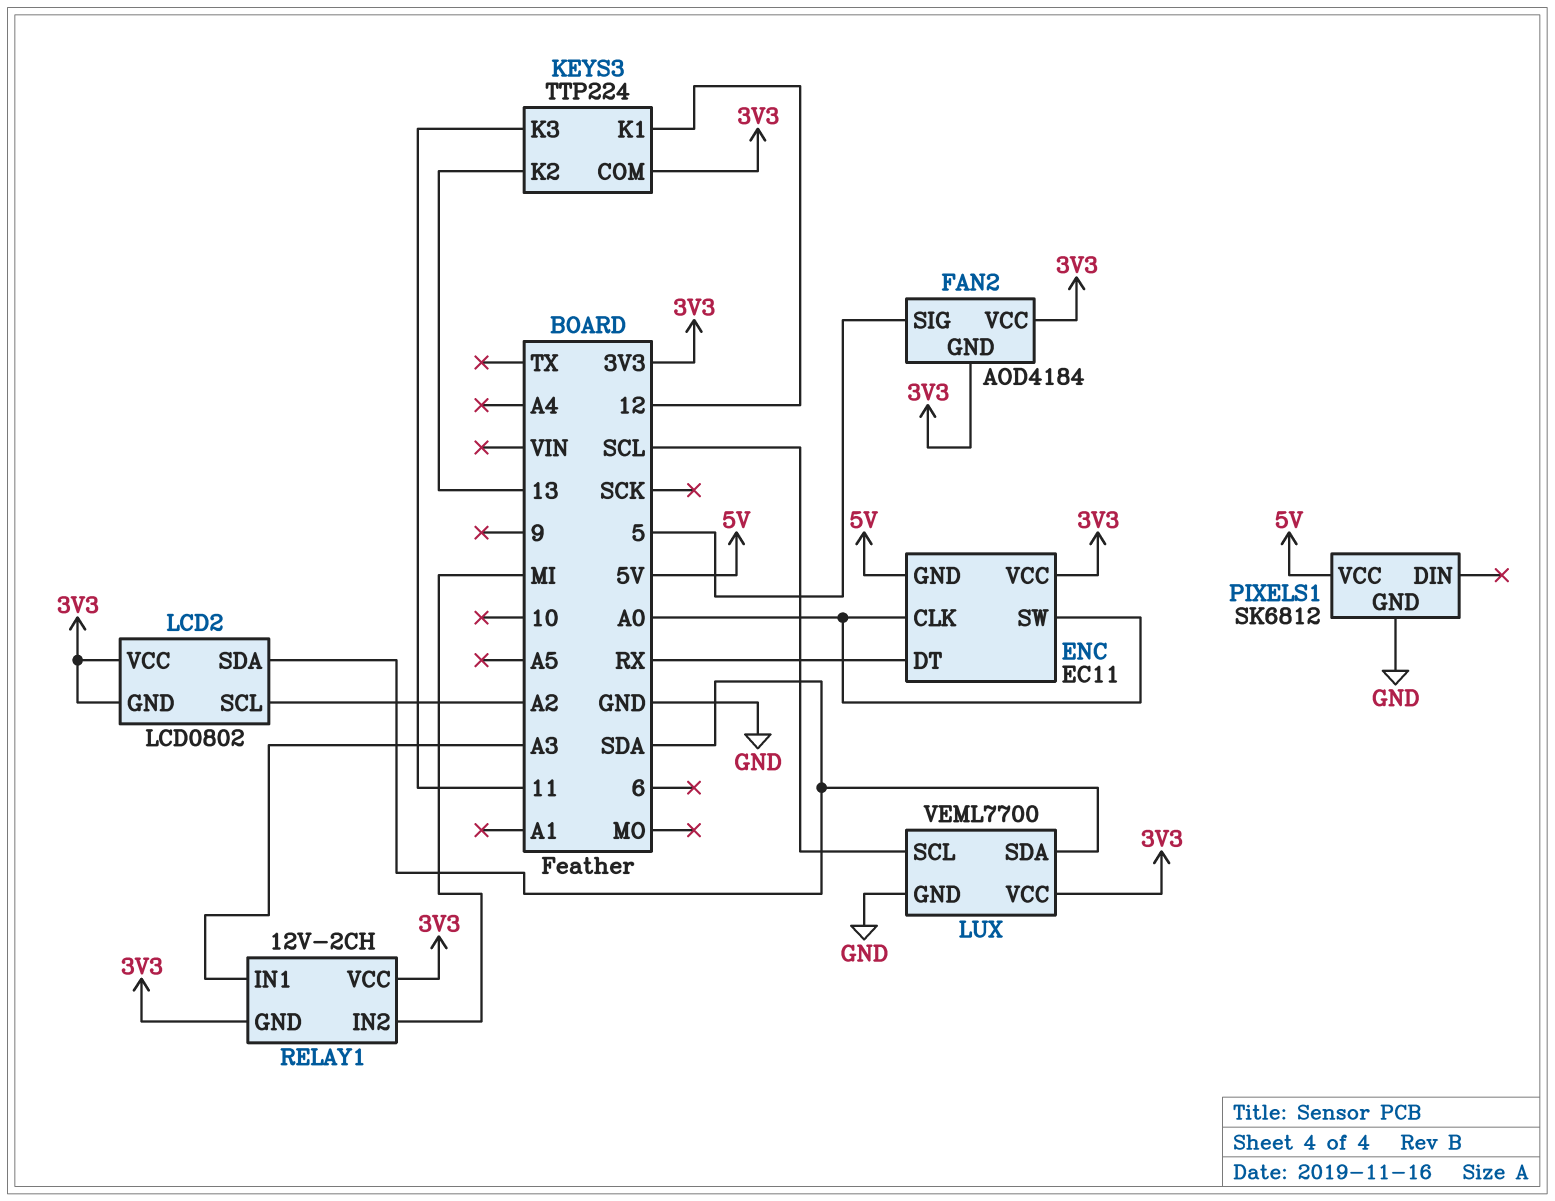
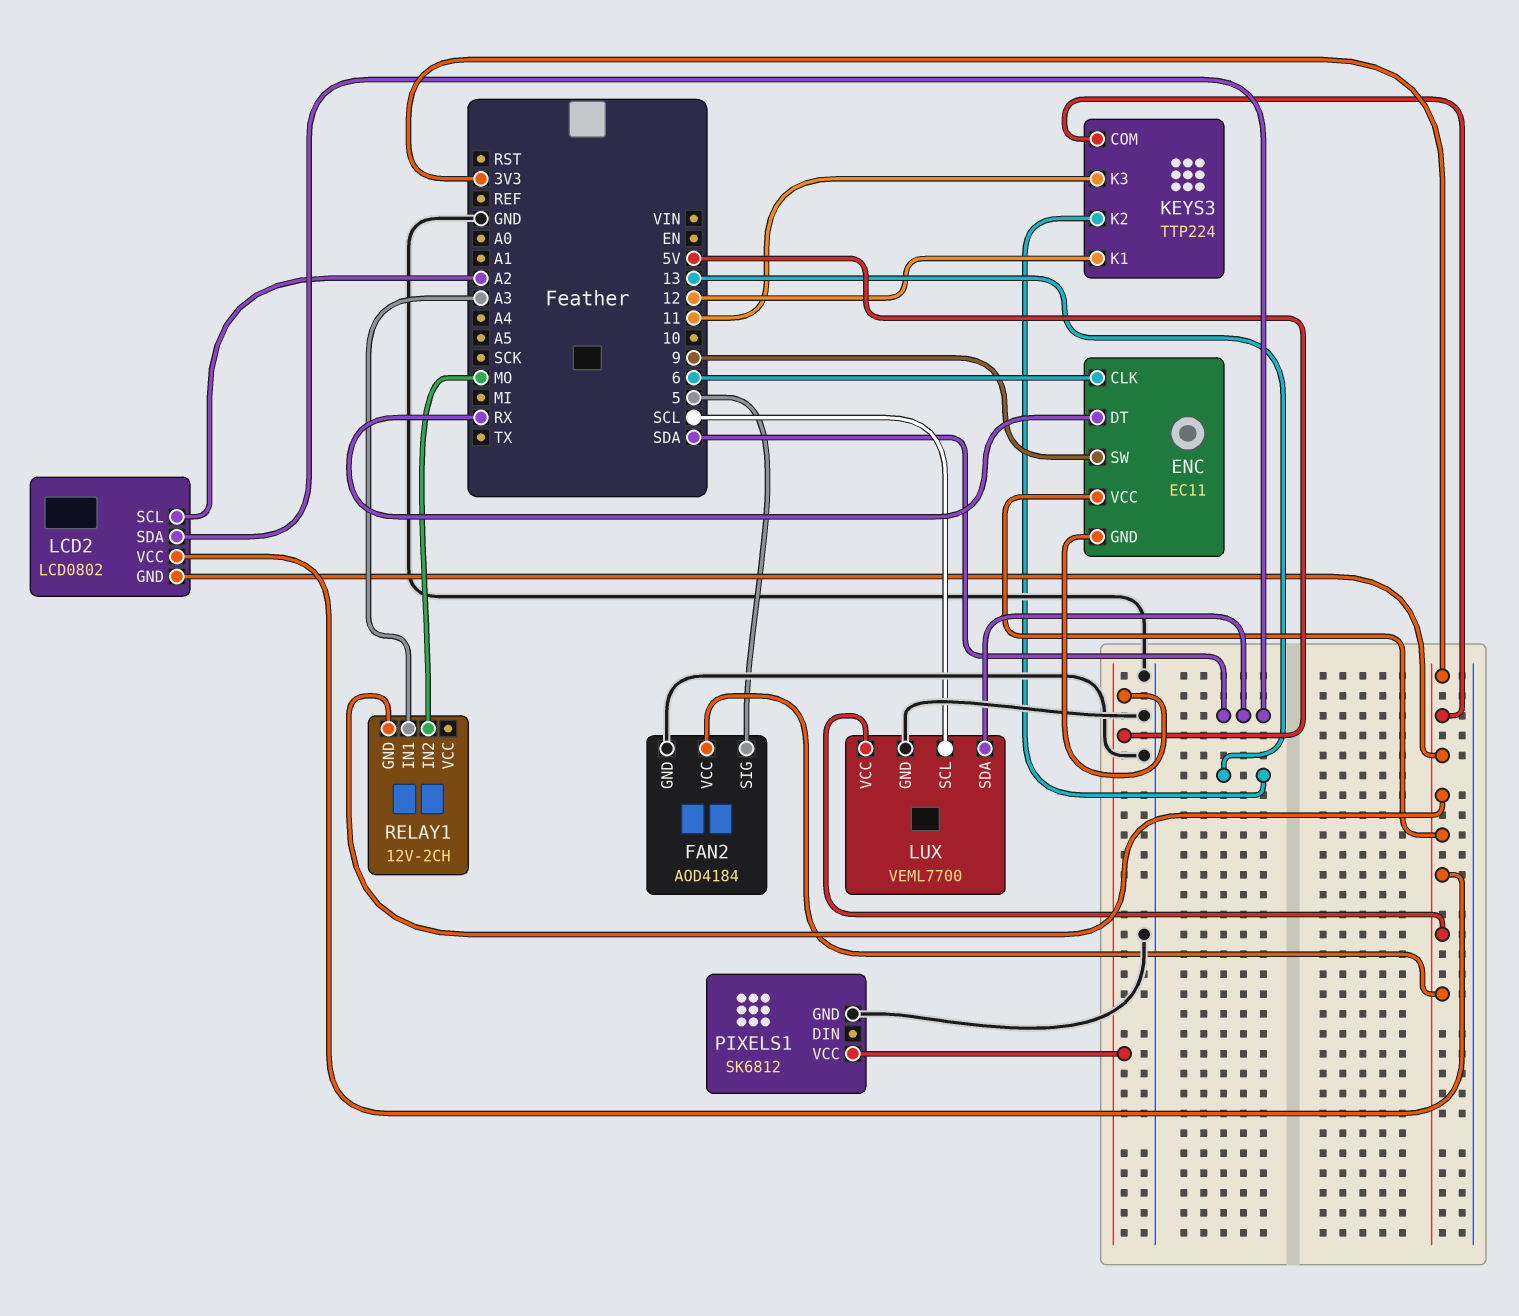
ENC pin CLK: A0 -> 6
ENC pin SW: A0 -> 9
FAN2 pin GND: 3V3 -> GND
RELAY1 pin IN2: MI -> MO
RELAY1 pin VCC: 3V3 -> none

